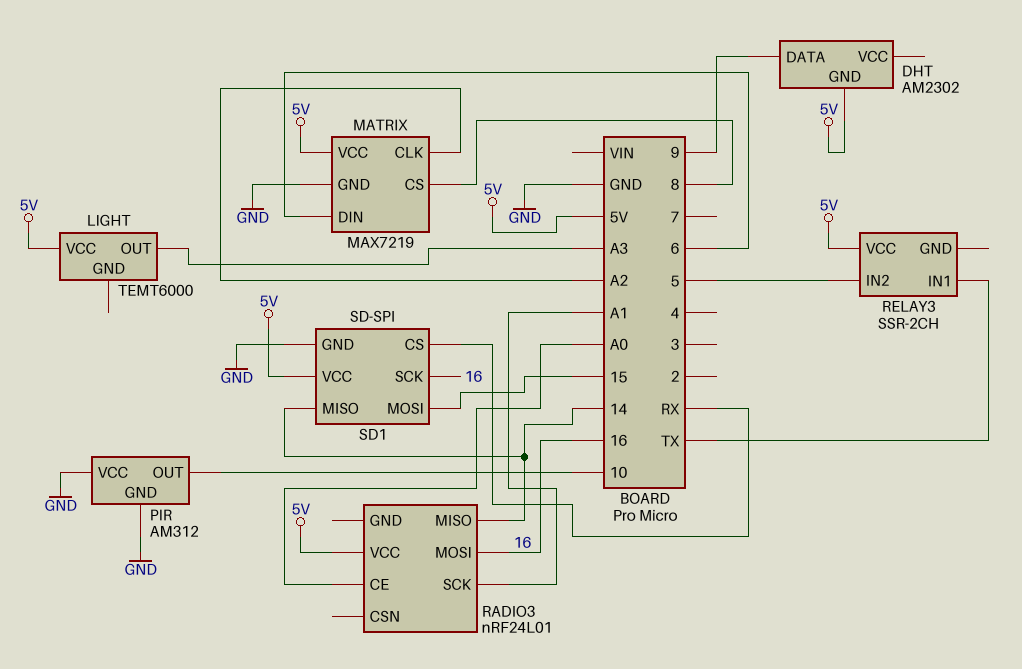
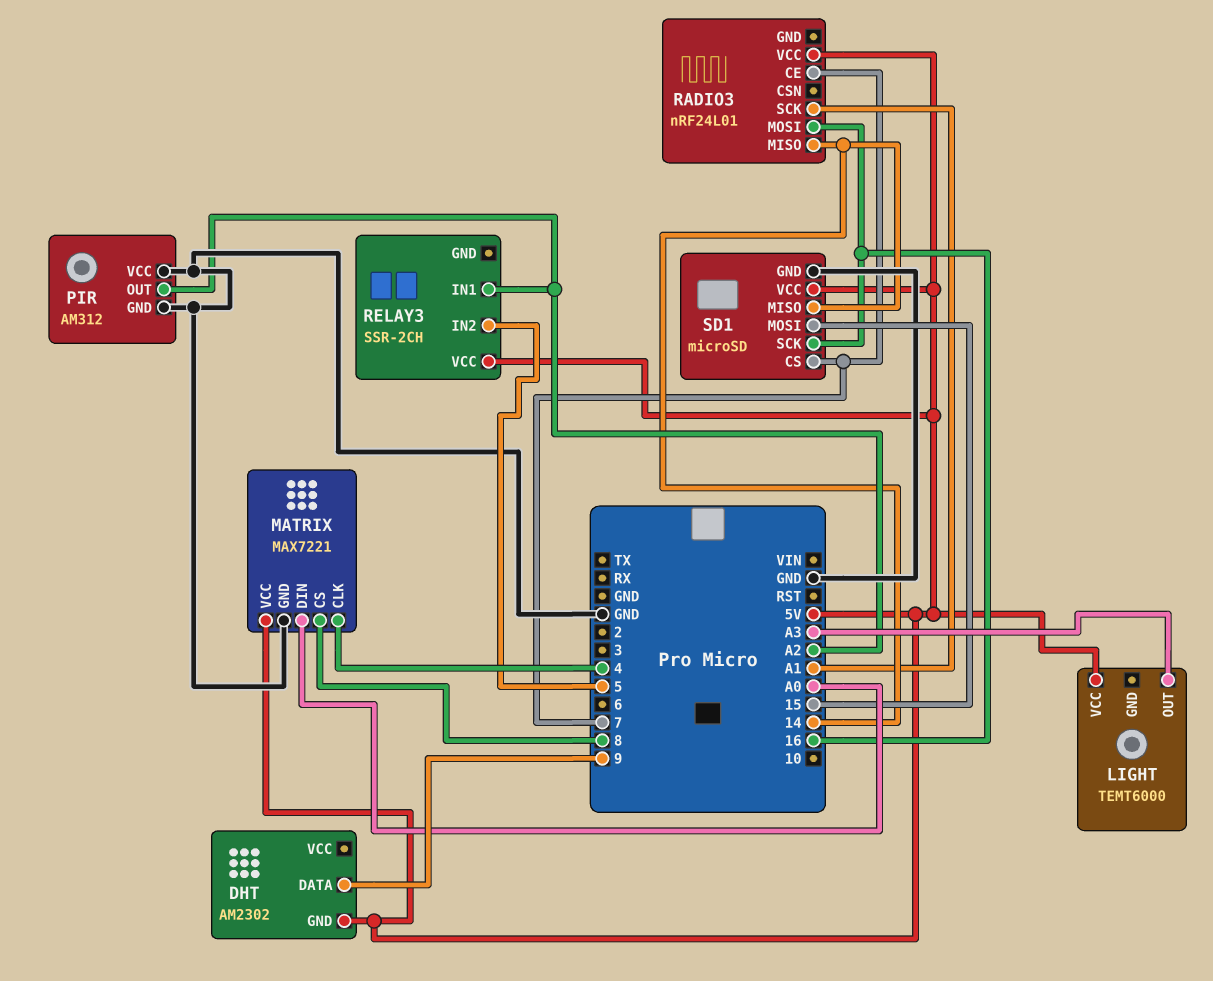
MATRIX: MAX7219 -> MAX7221
MATRIX pin CLK: A2 -> 4
MATRIX pin DIN: 6 -> A0
PIR pin OUT: 10 -> A2
RADIO3 pin CE: A0 -> 7
RELAY3 pin IN1: TX -> A2
SD1: SD-SPI -> microSD
SD1 pin CS: RX -> 7

